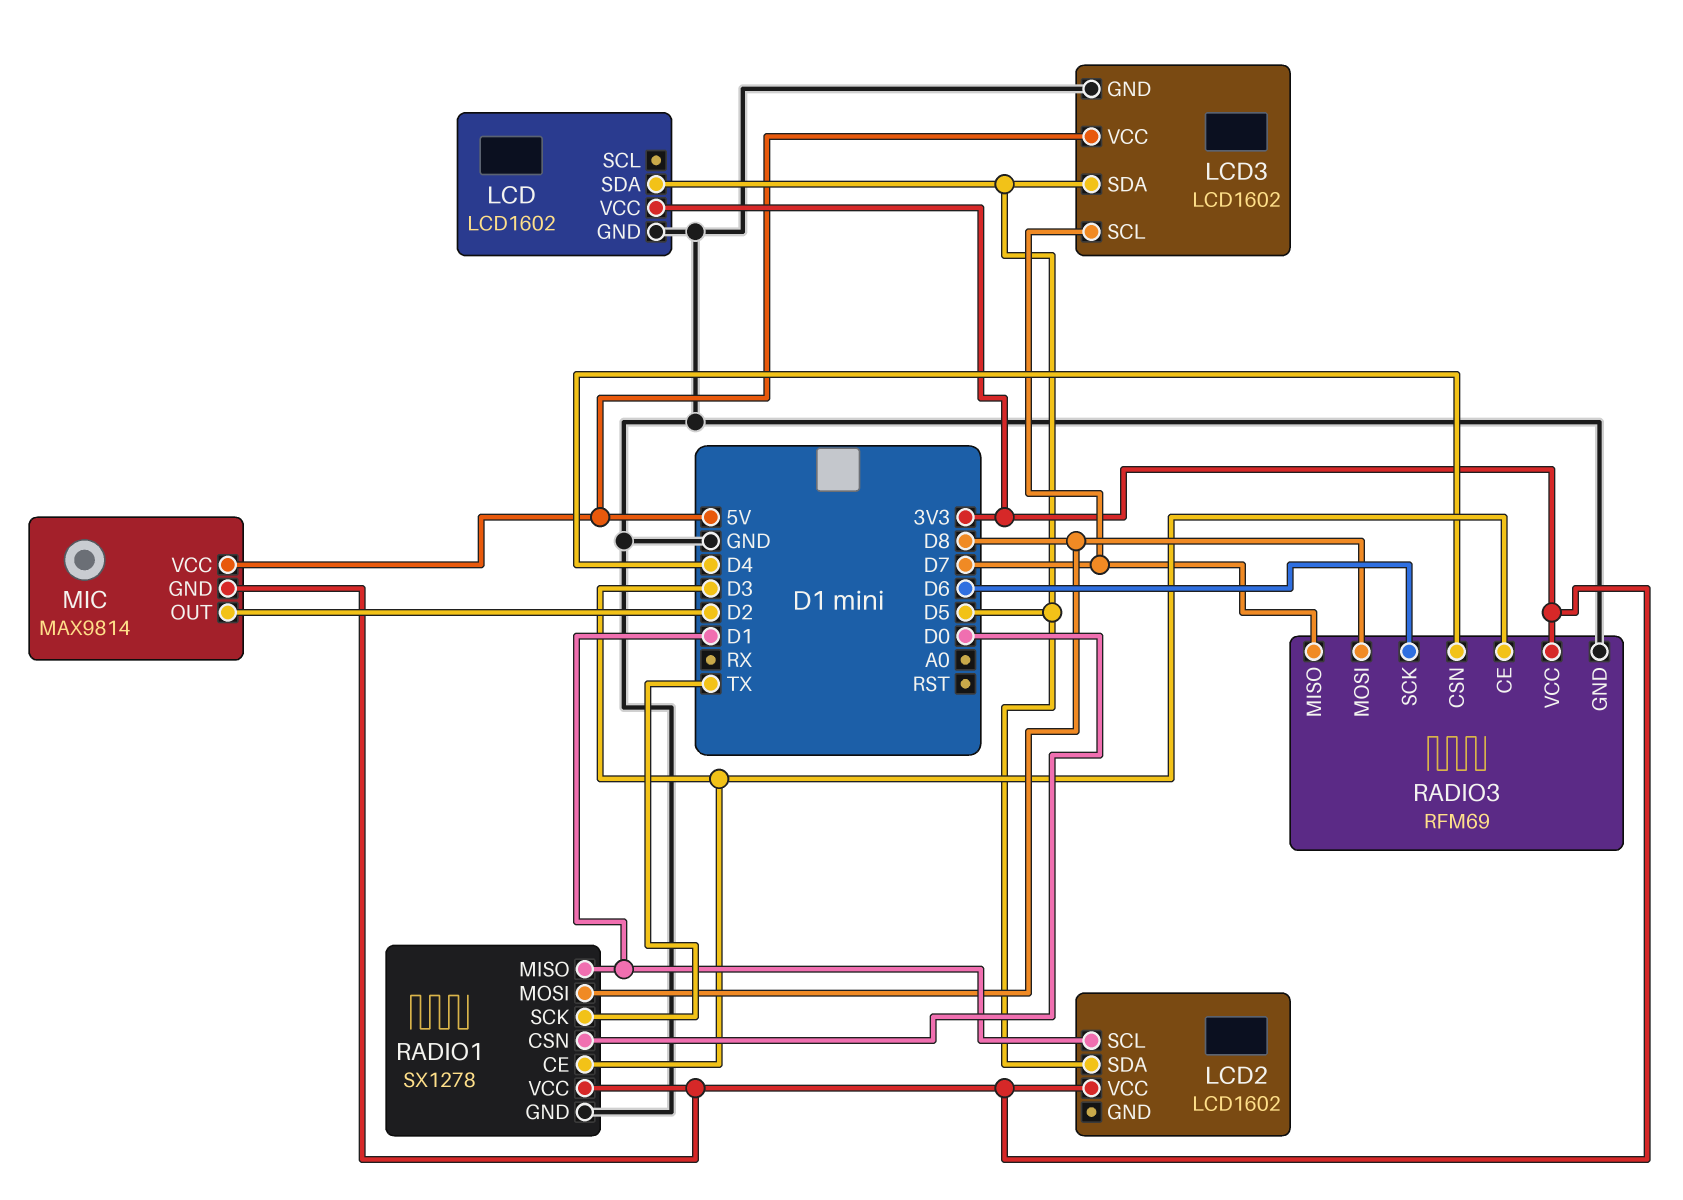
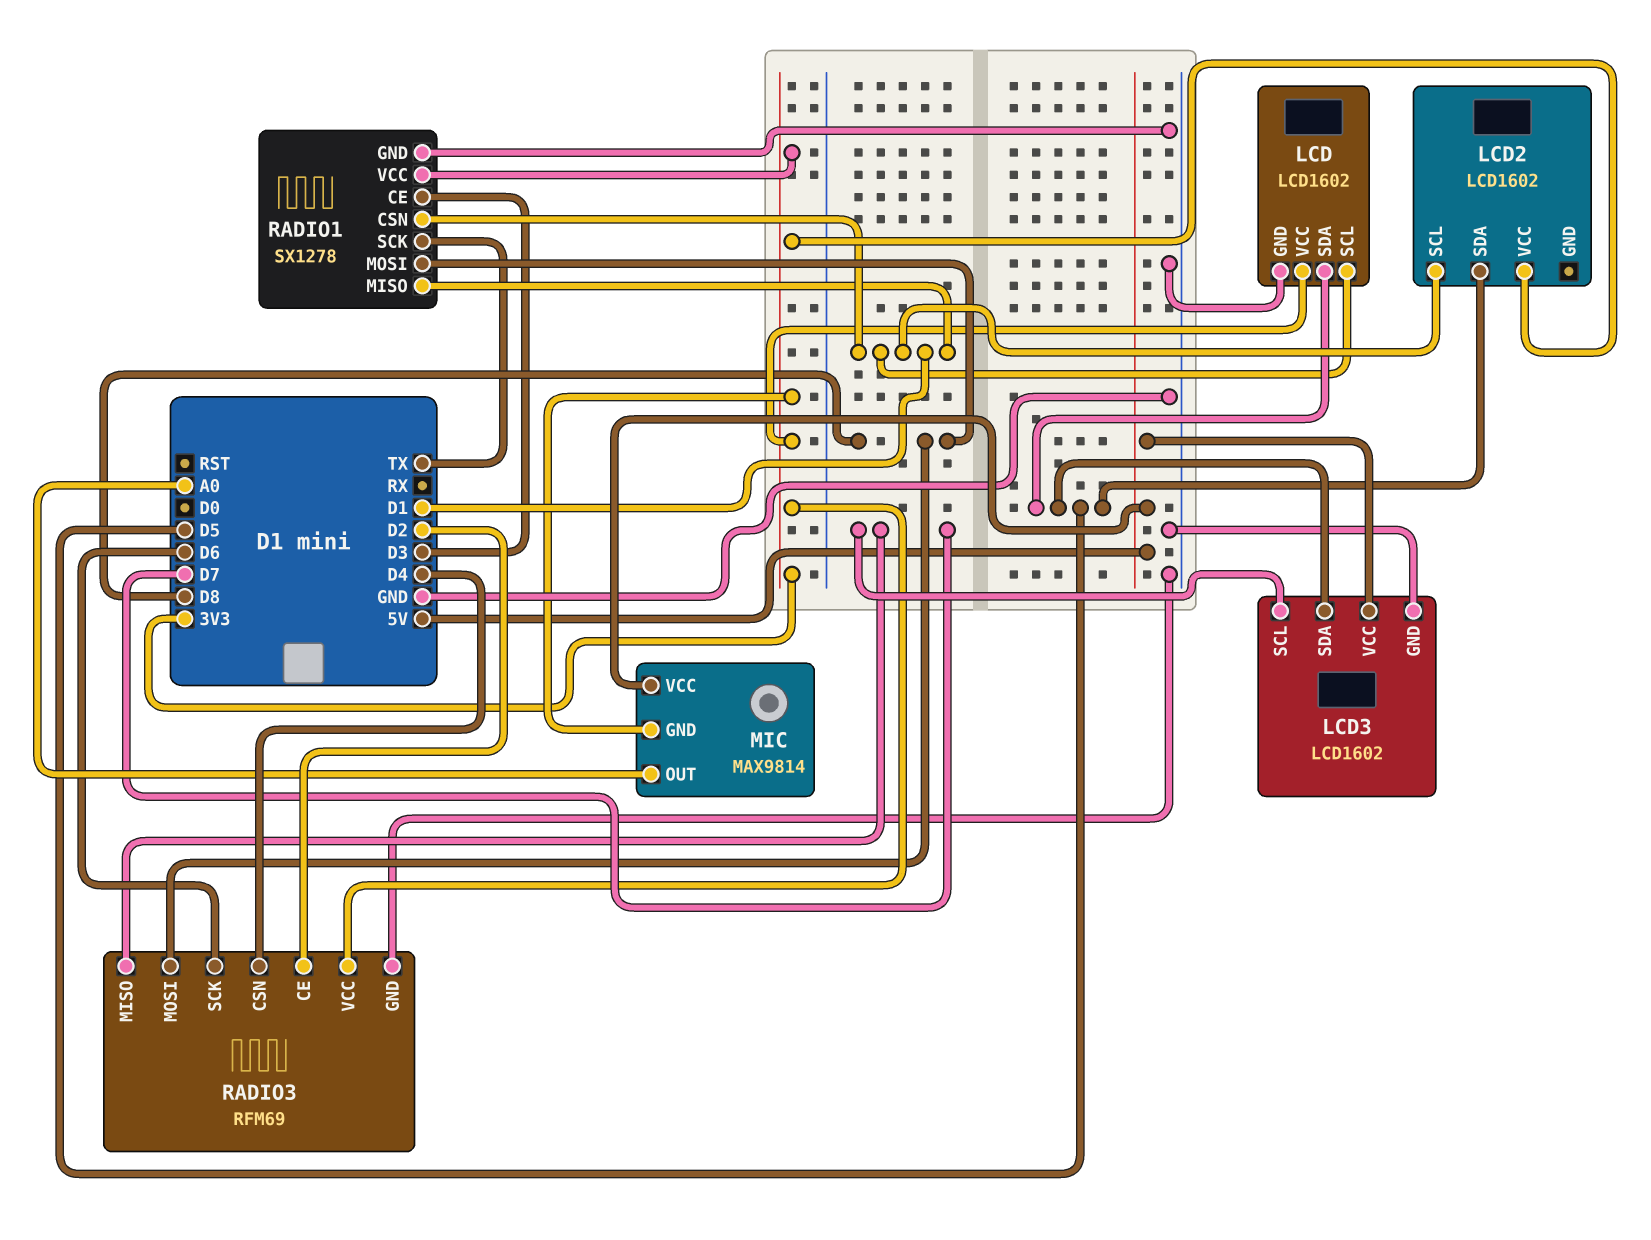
LCD pin SCL: none -> D1
MIC pin OUT: D2 -> A0
RADIO1 pin CSN: D0 -> D1
RADIO3 pin CE: D3 -> D2

